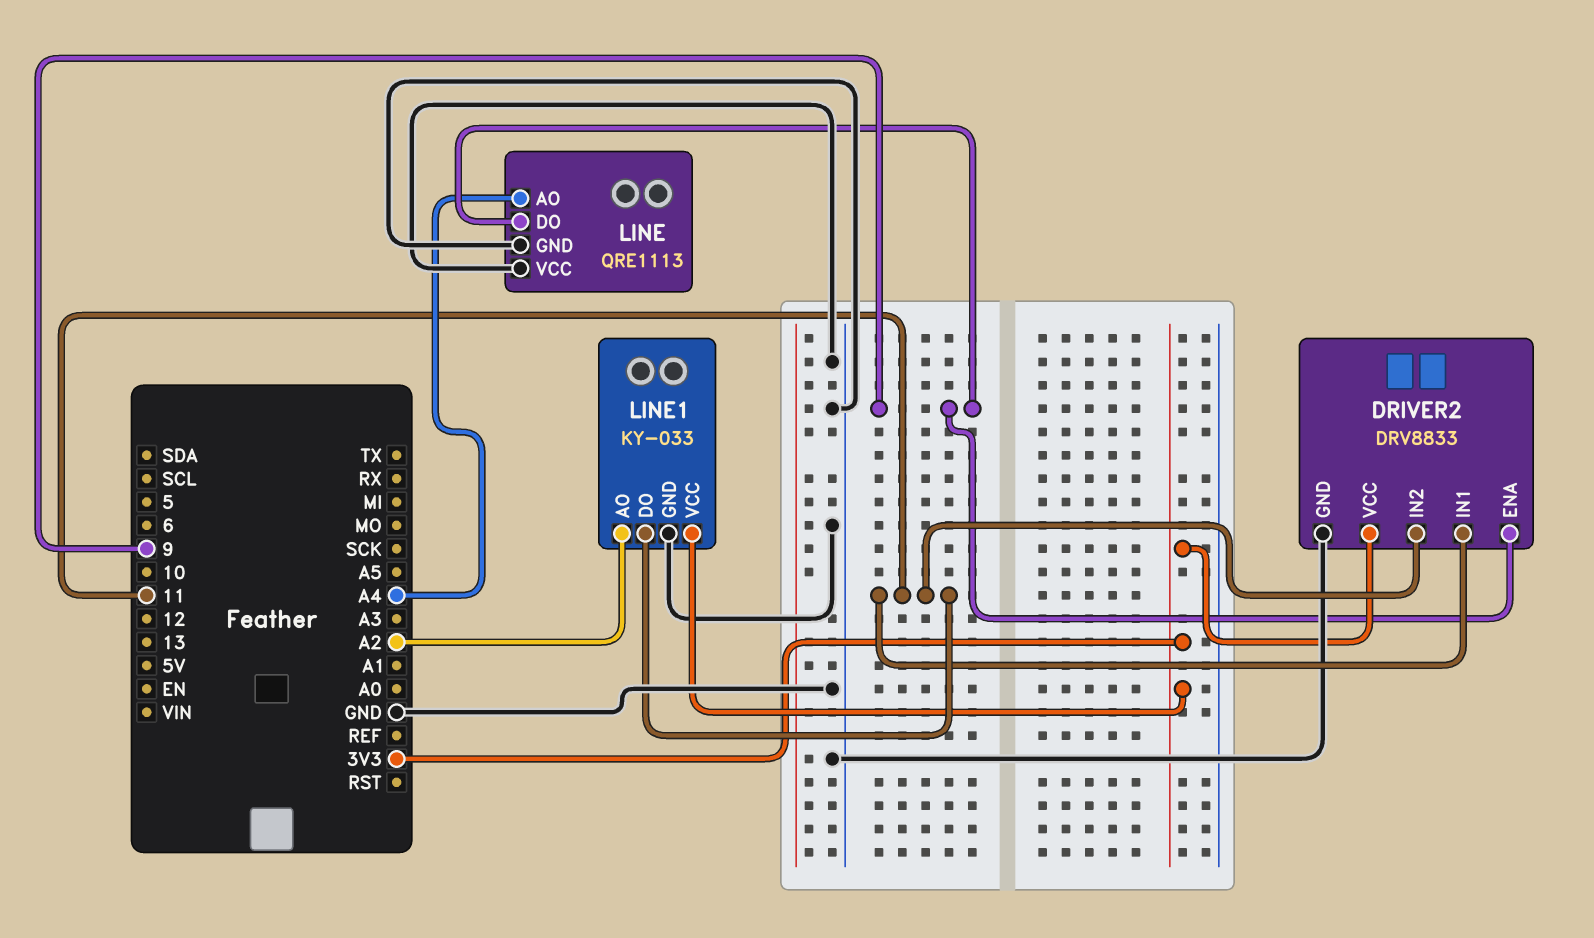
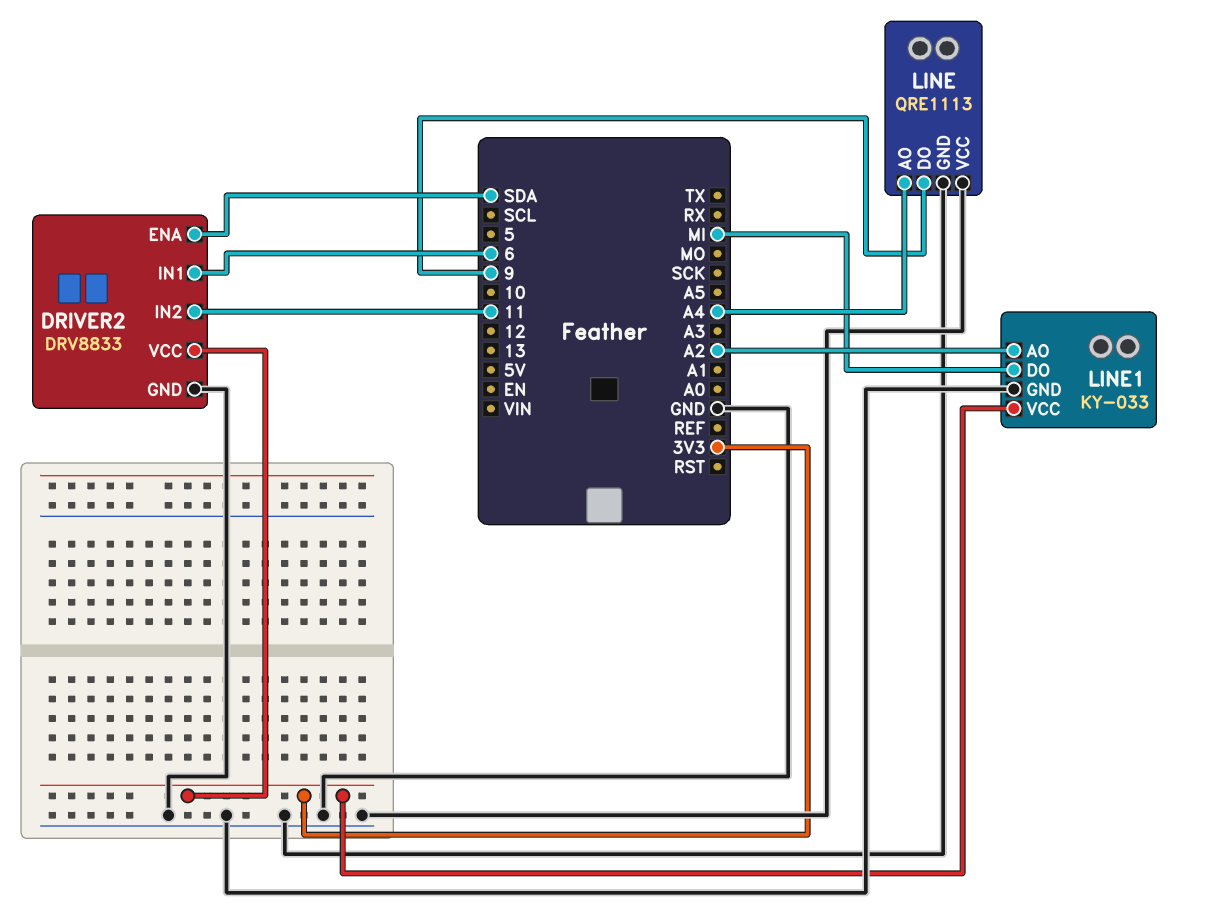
DRIVER2 pin ENA: 9 -> SDA
DRIVER2 pin IN1: 11 -> 6
LINE1 pin DO: 11 -> MI

